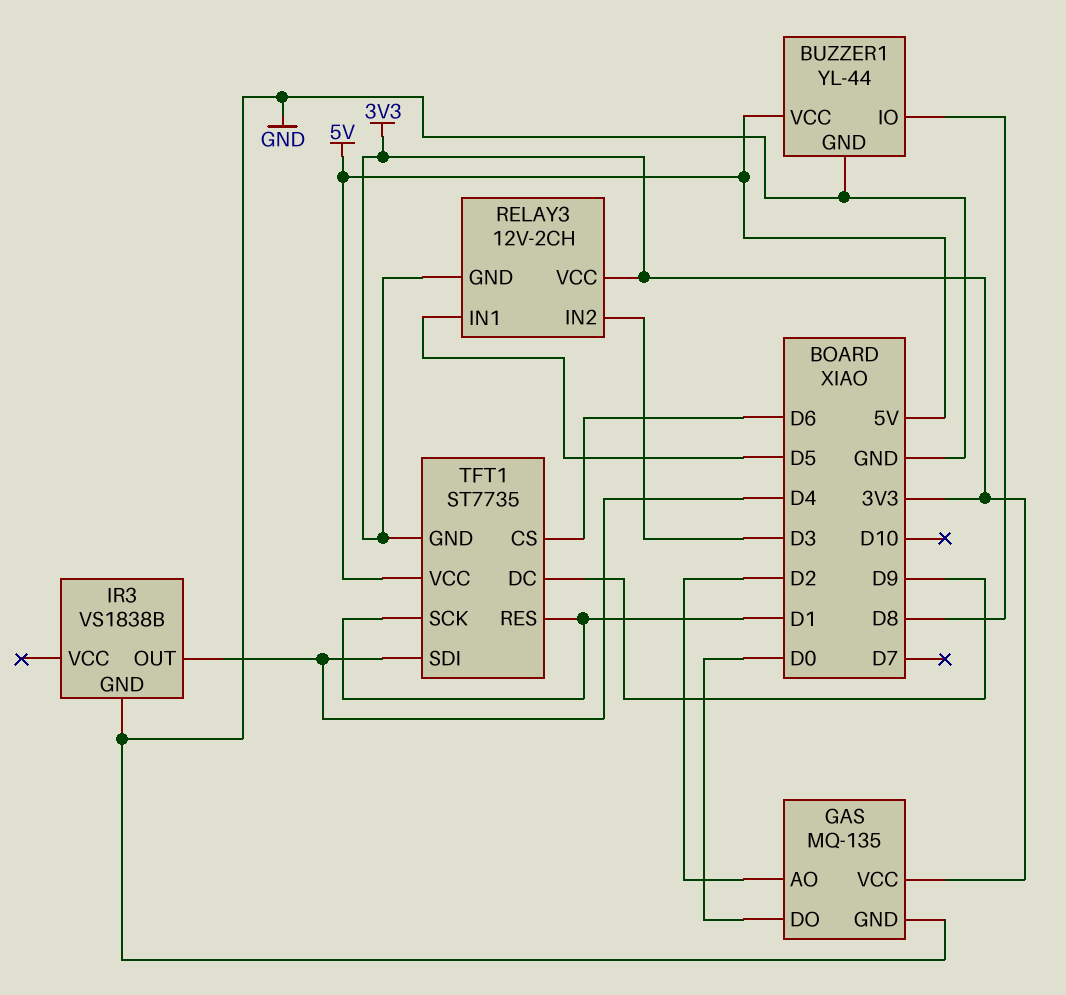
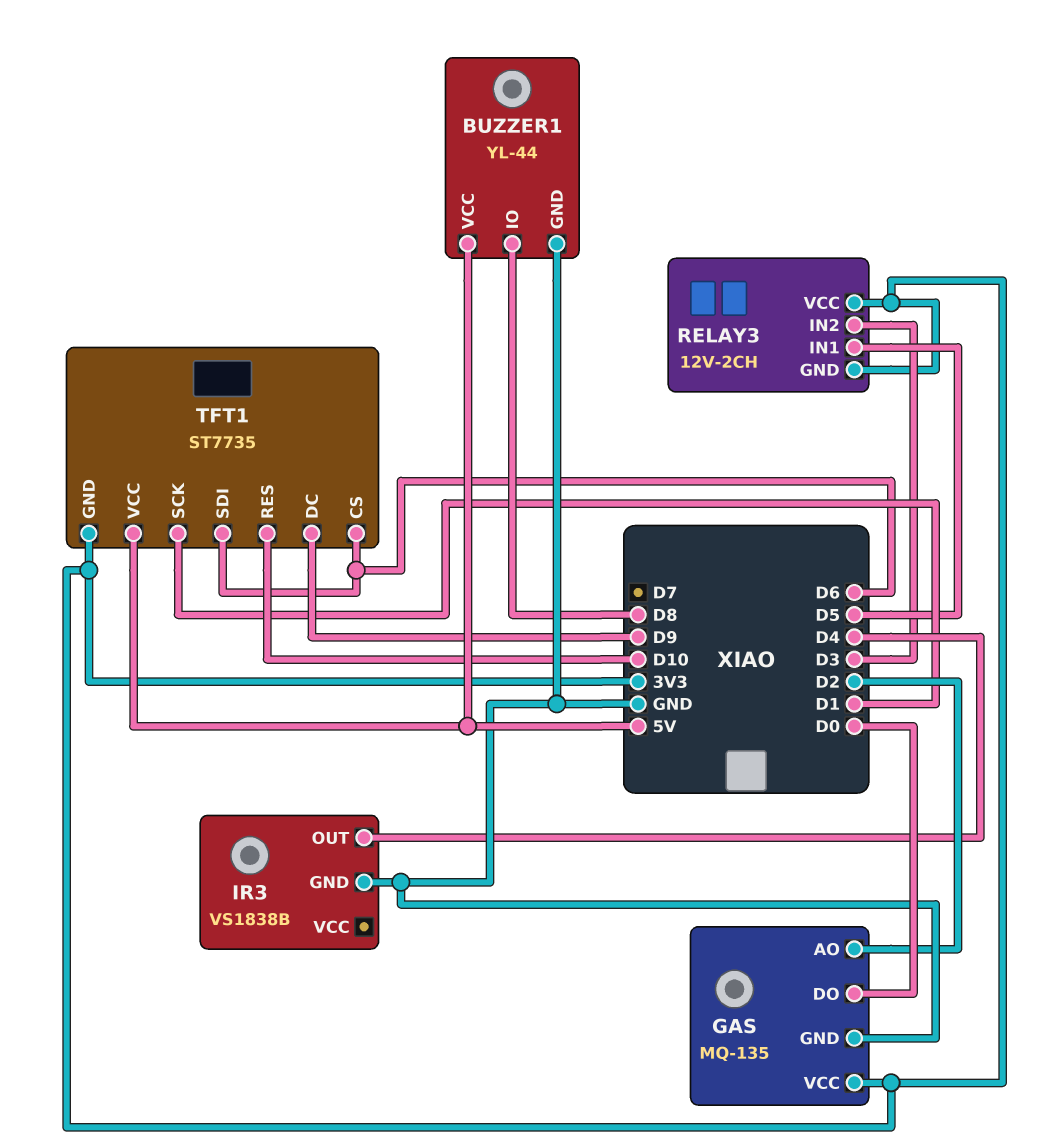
TFT1 pin RES: D1 -> D10
TFT1 pin SDI: D4 -> D6

